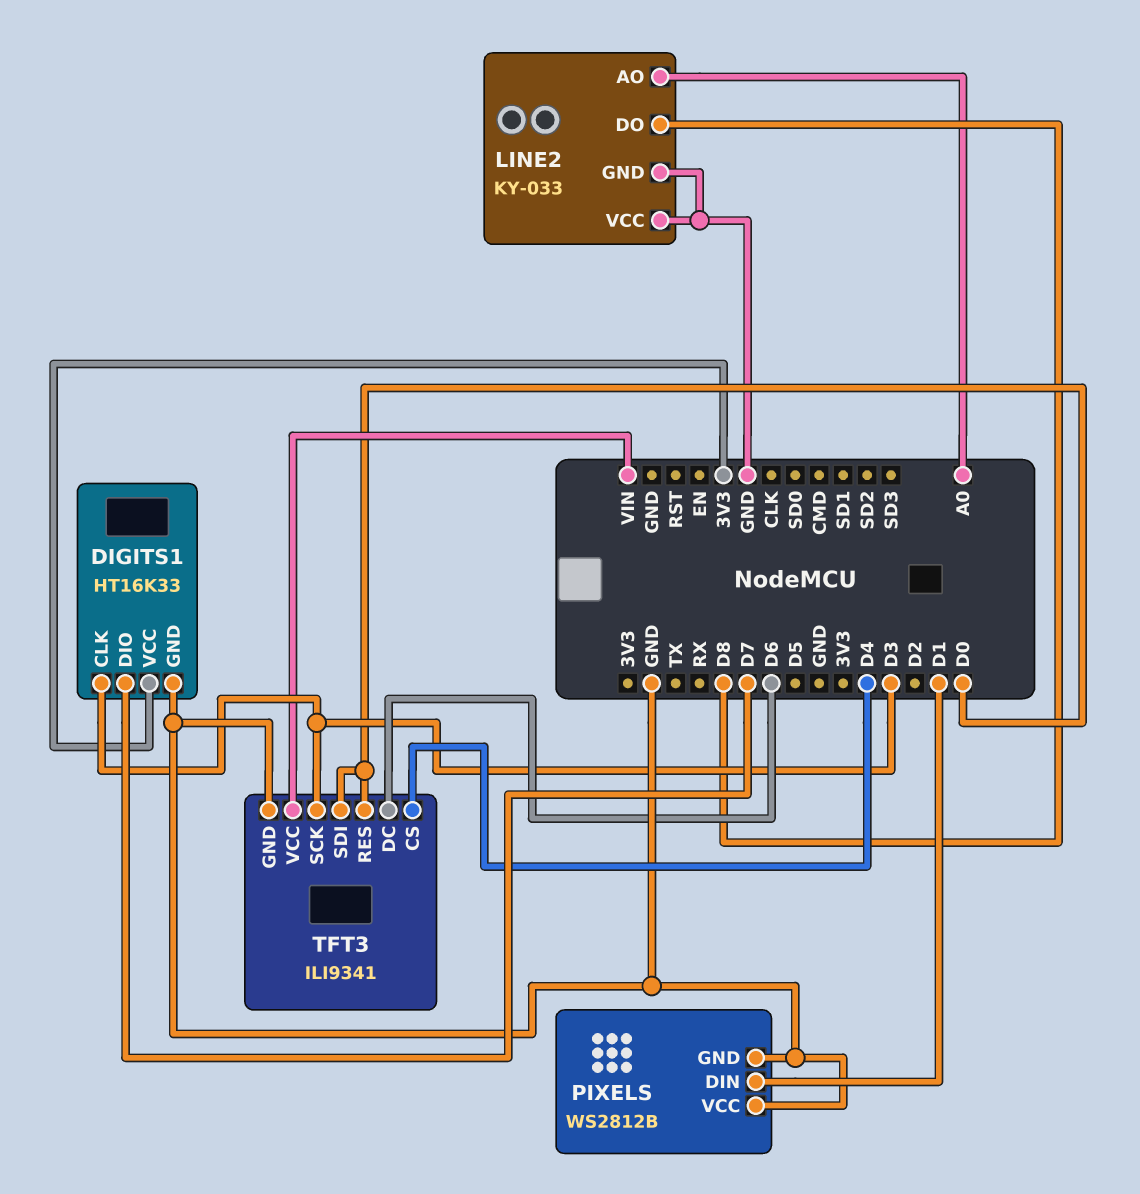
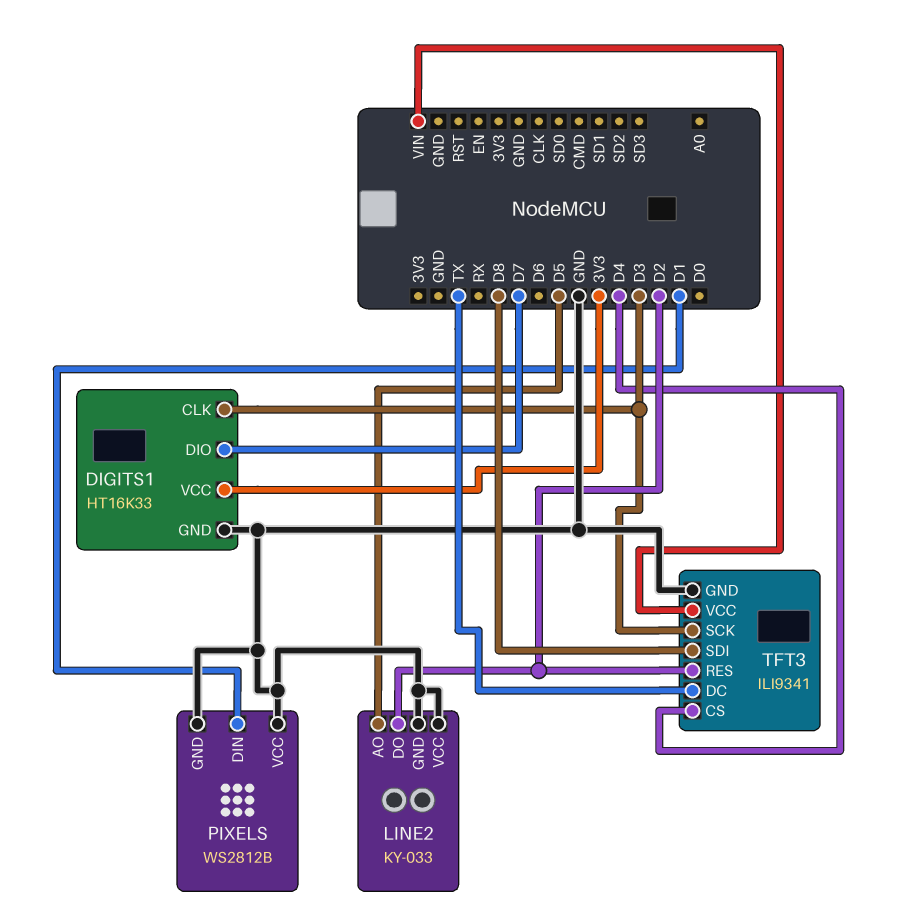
LINE2 pin AO: A0 -> D5
LINE2 pin DO: D8 -> D2
TFT3 pin DC: D6 -> TX
TFT3 pin RES: D0 -> D2
TFT3 pin SDI: D0 -> D8

